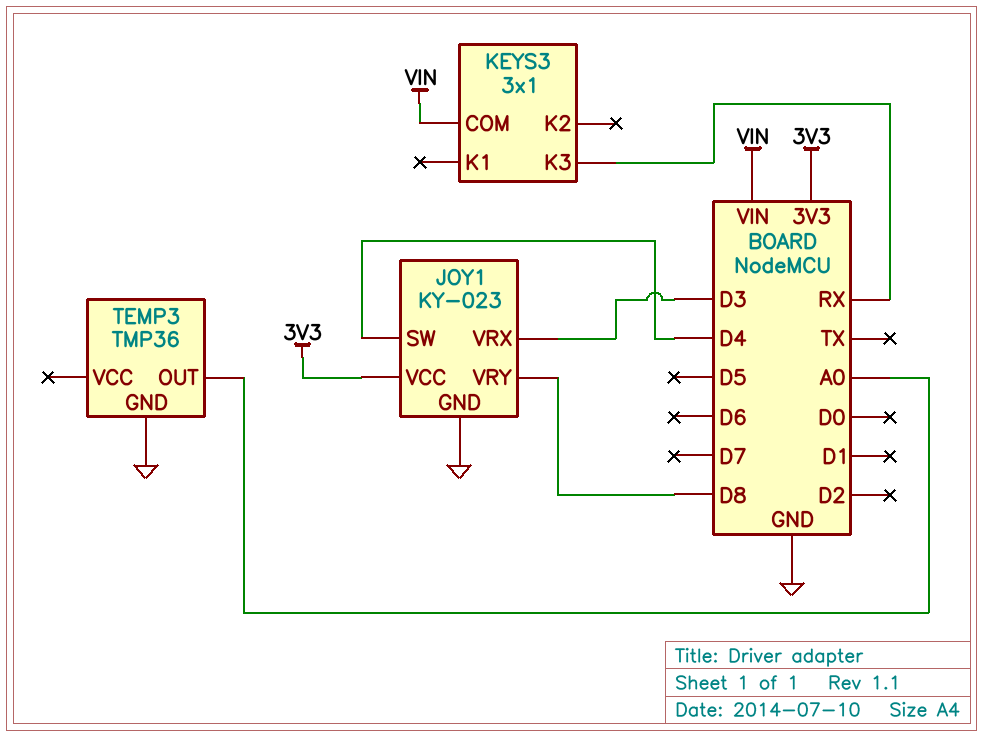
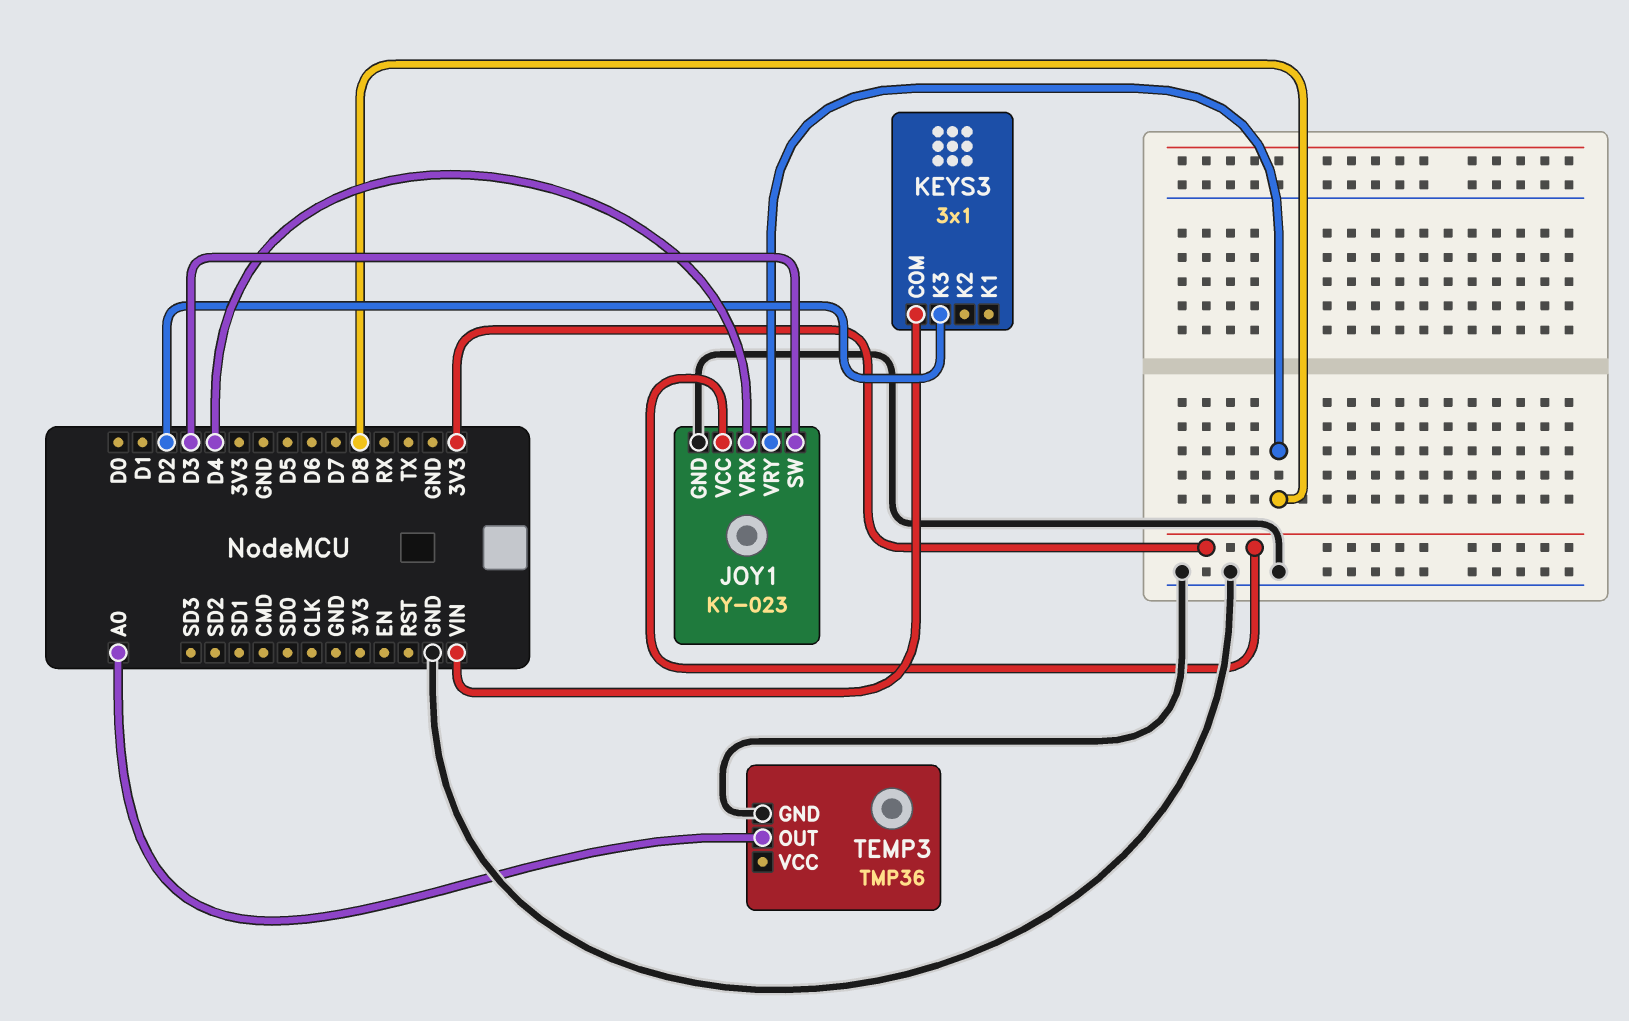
JOY1 pin SW: D4 -> D3
JOY1 pin VRX: D3 -> D4
KEYS3 pin K3: RX -> D2

